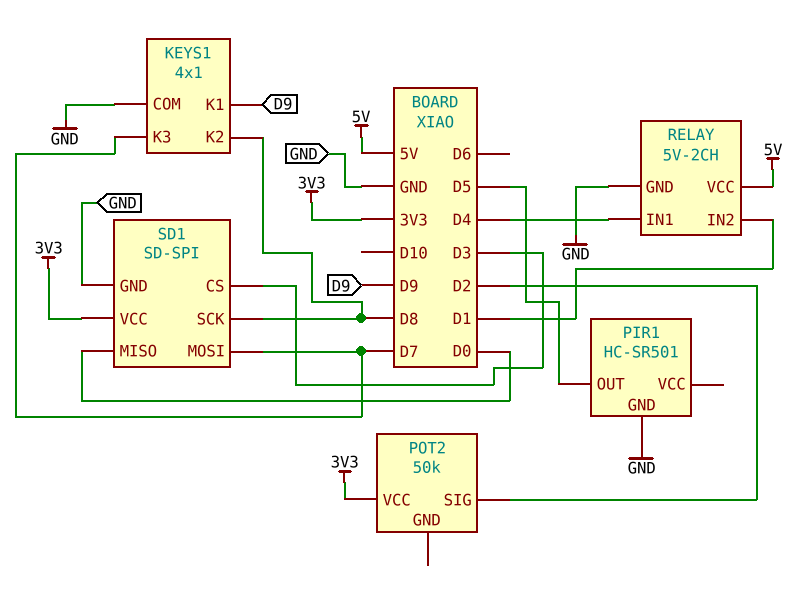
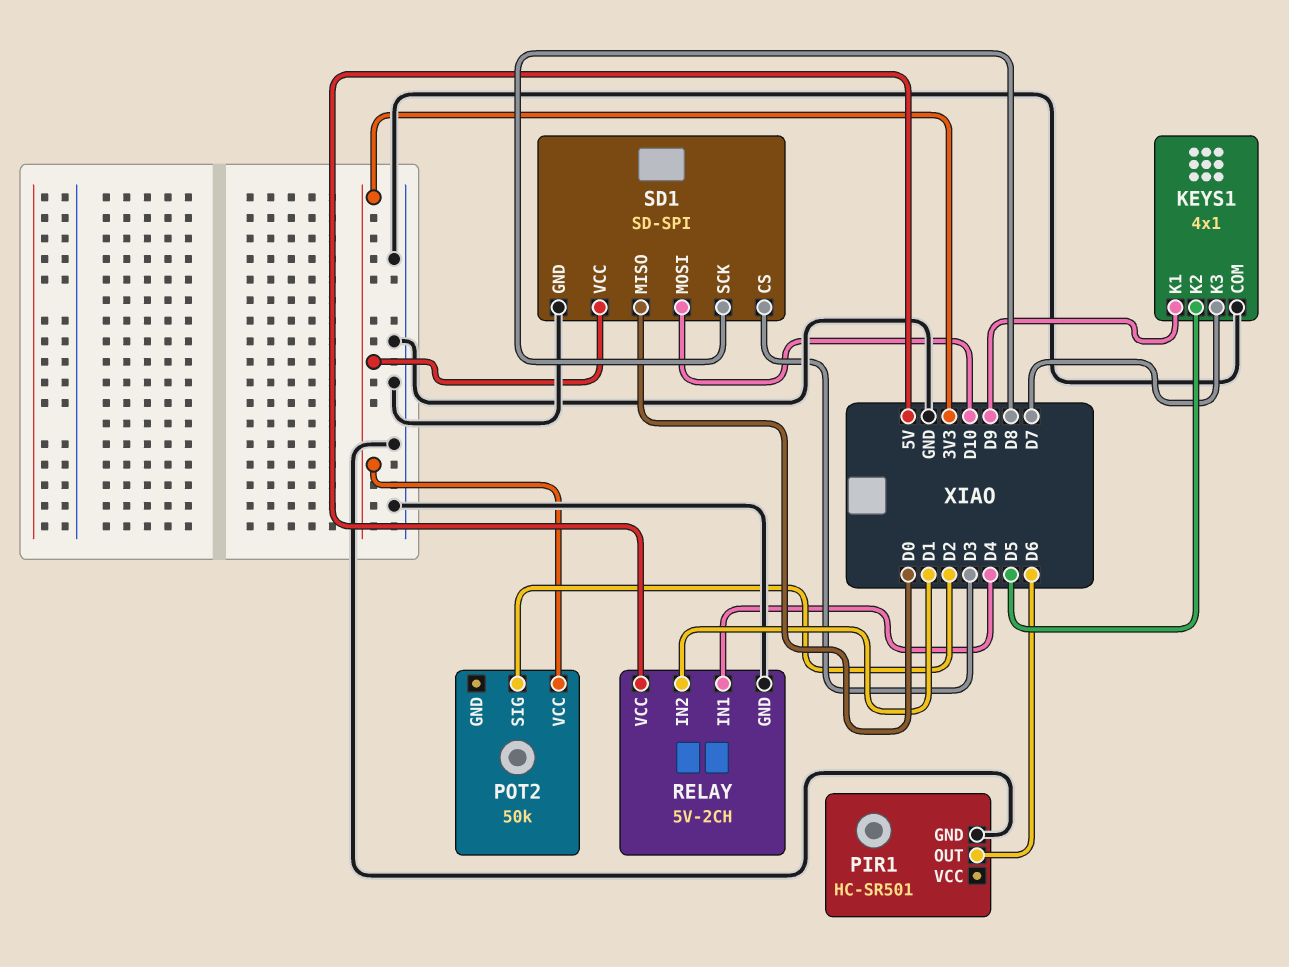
KEYS1 pin K2: D8 -> D5
PIR1 pin OUT: D5 -> D6
SD1 pin MOSI: D7 -> D10

